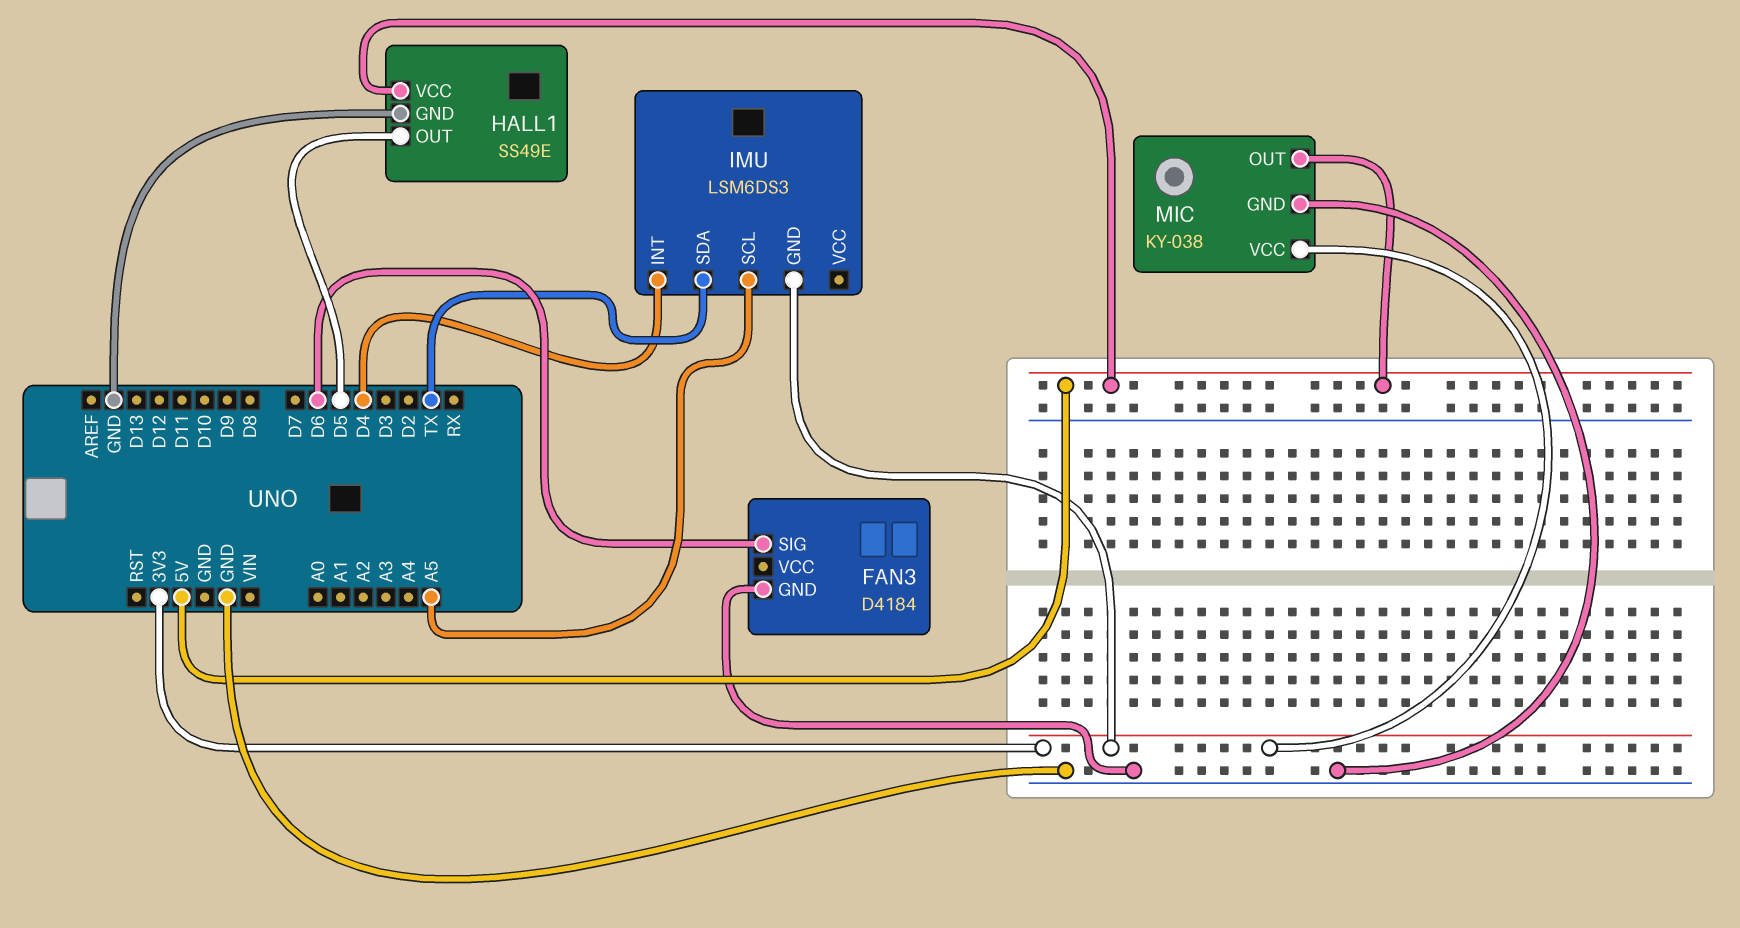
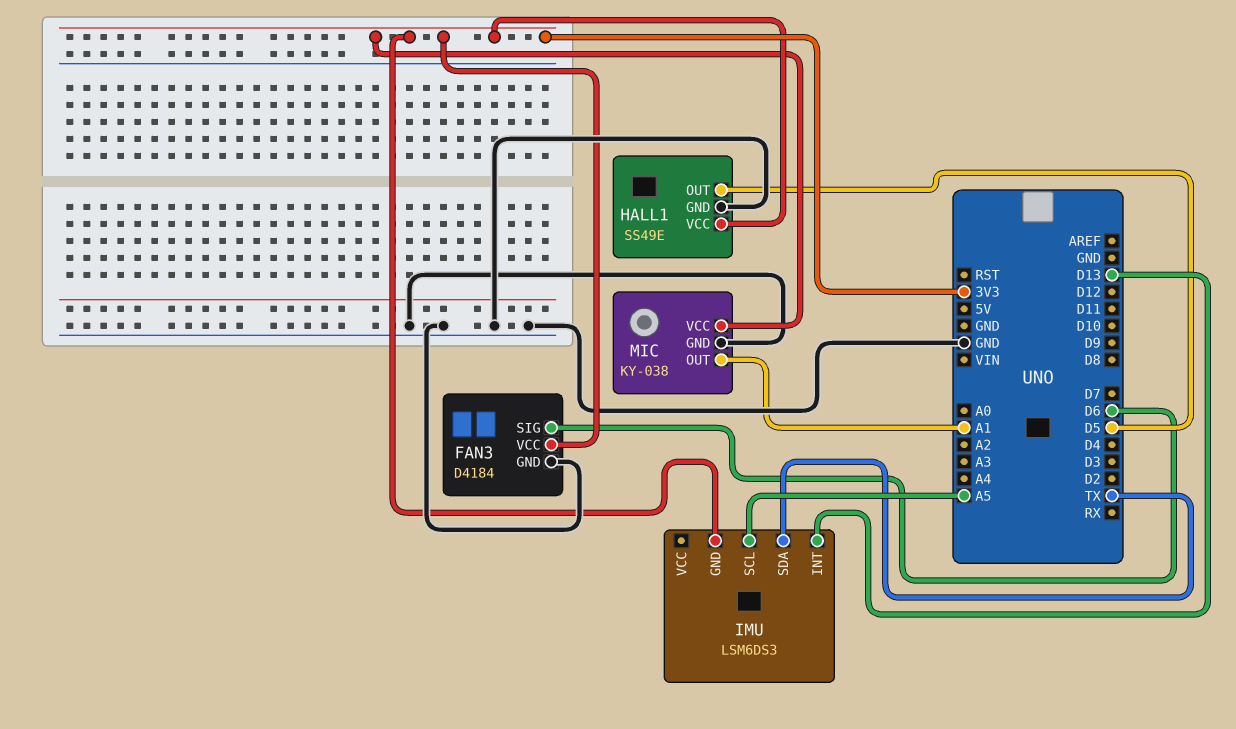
FAN3 pin VCC: none -> 3V3
HALL1 pin VCC: 5V -> 3V3
IMU pin INT: D4 -> D13
MIC pin OUT: 5V -> A1

